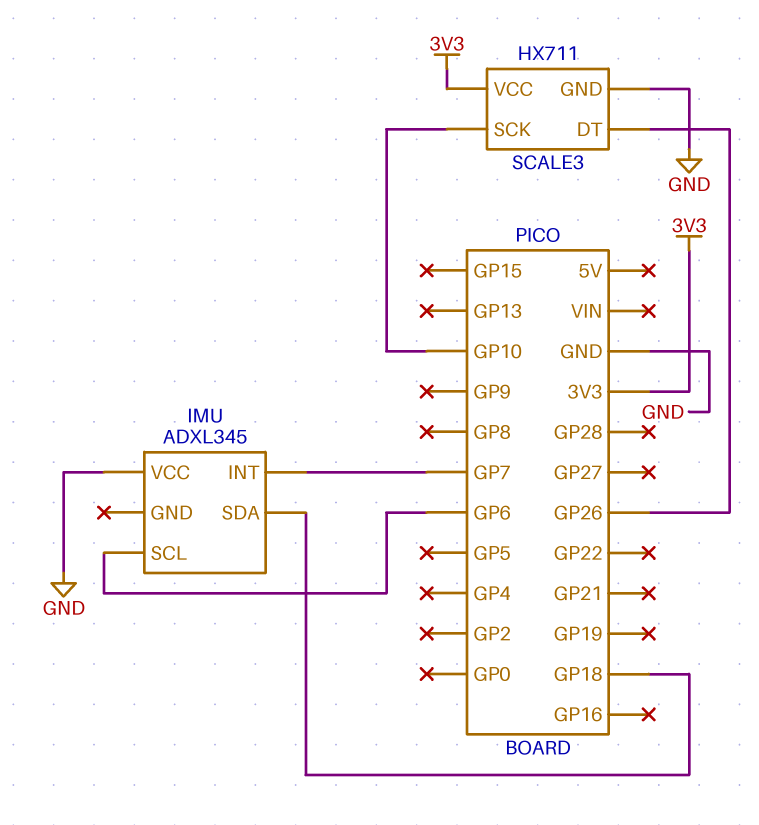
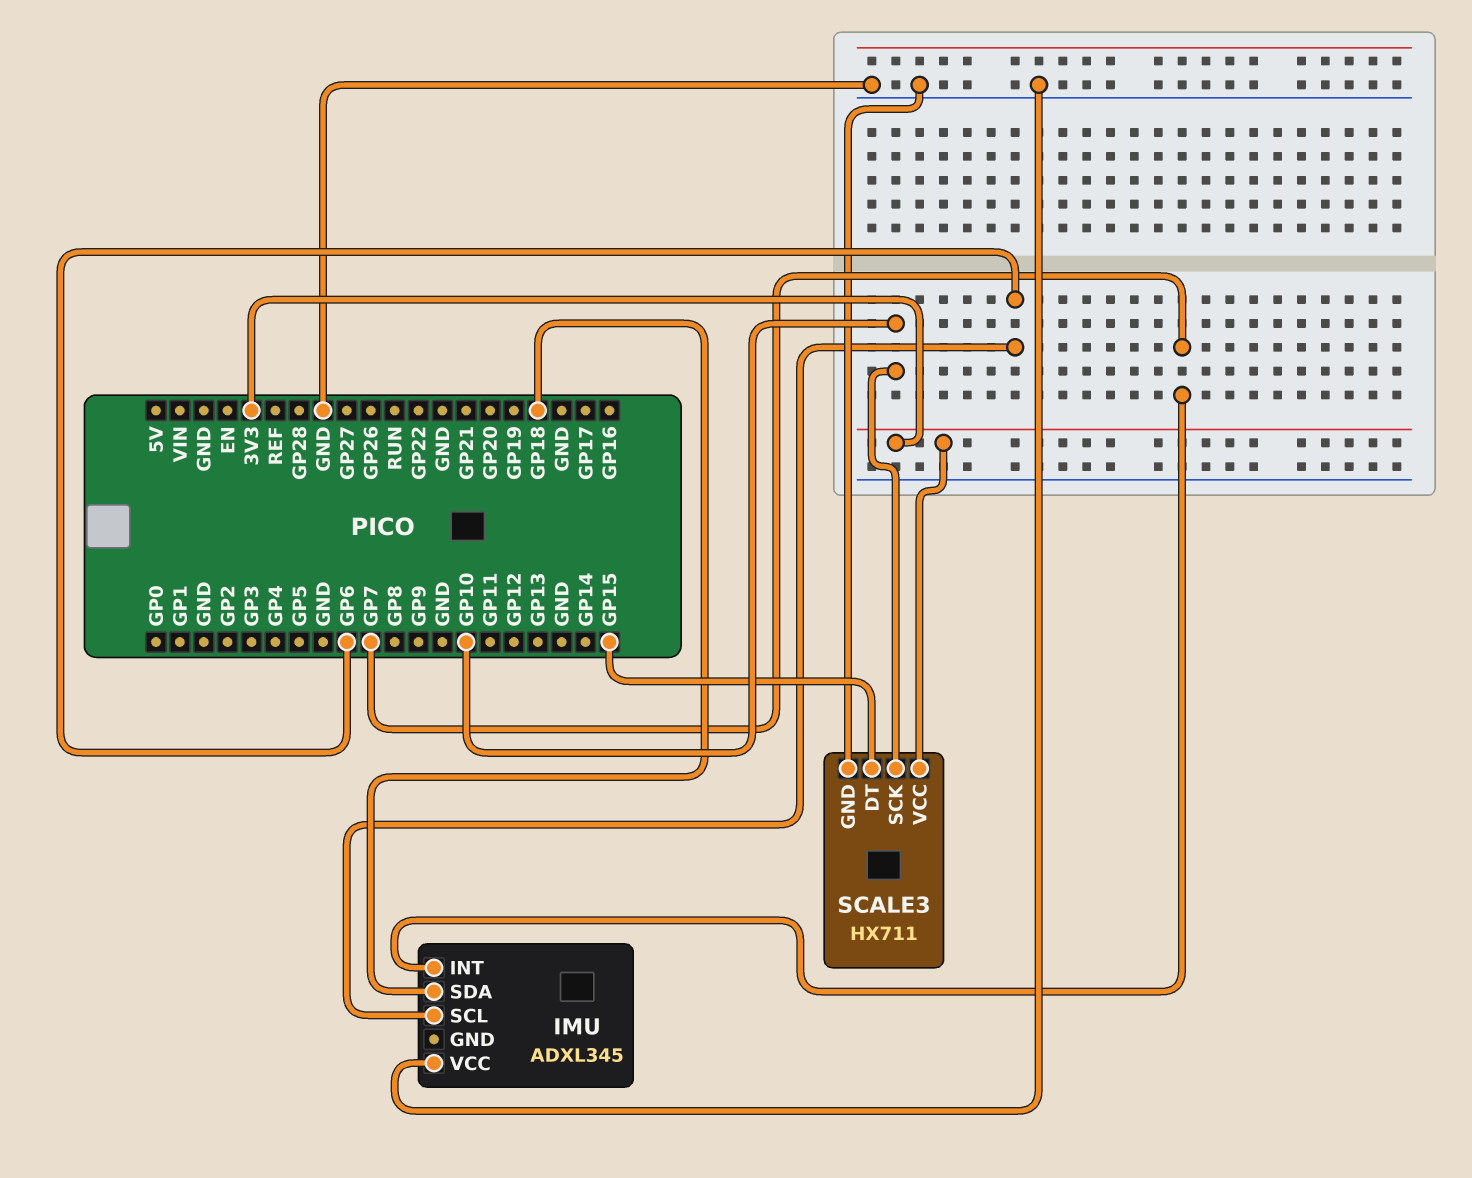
SCALE3 pin DT: GP26 -> GP15

